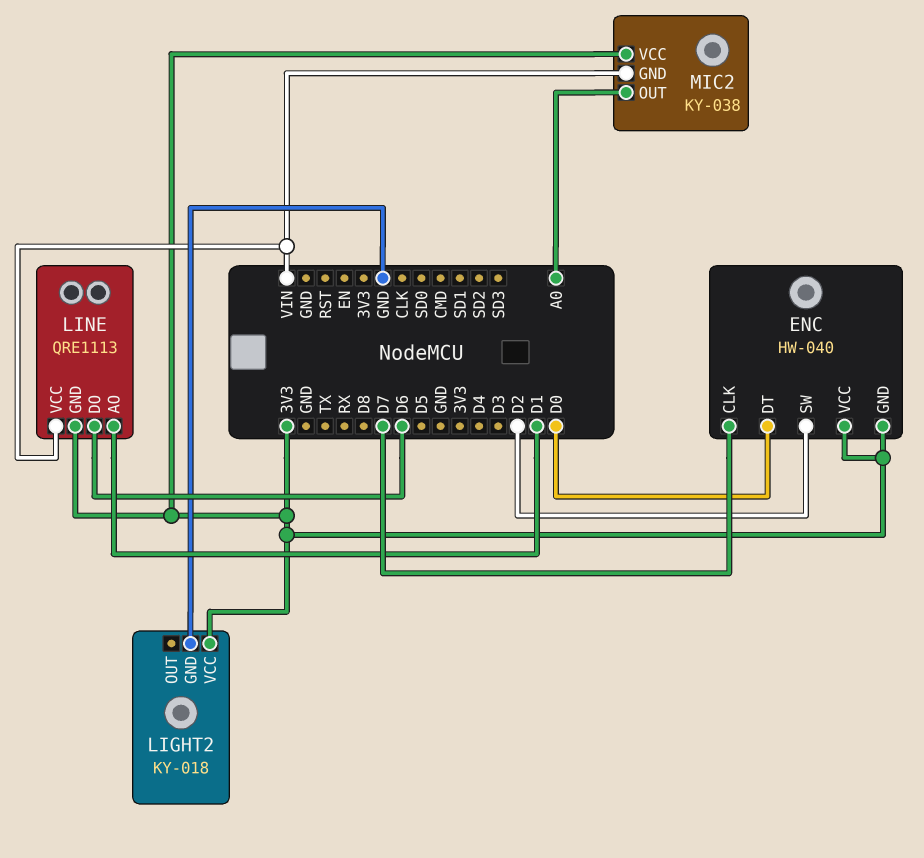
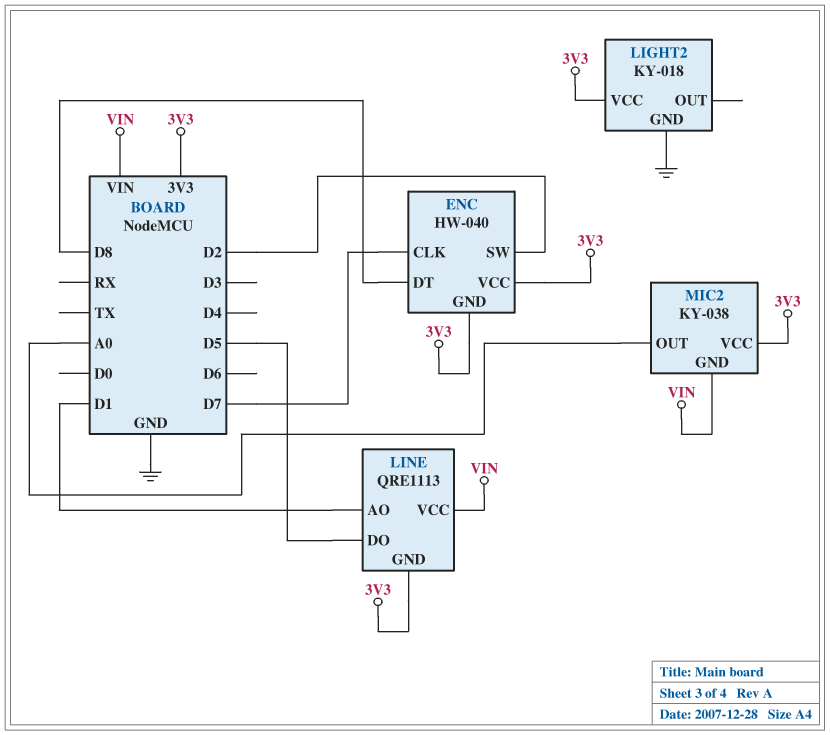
ENC pin DT: D0 -> D8
LINE pin DO: D6 -> D5

